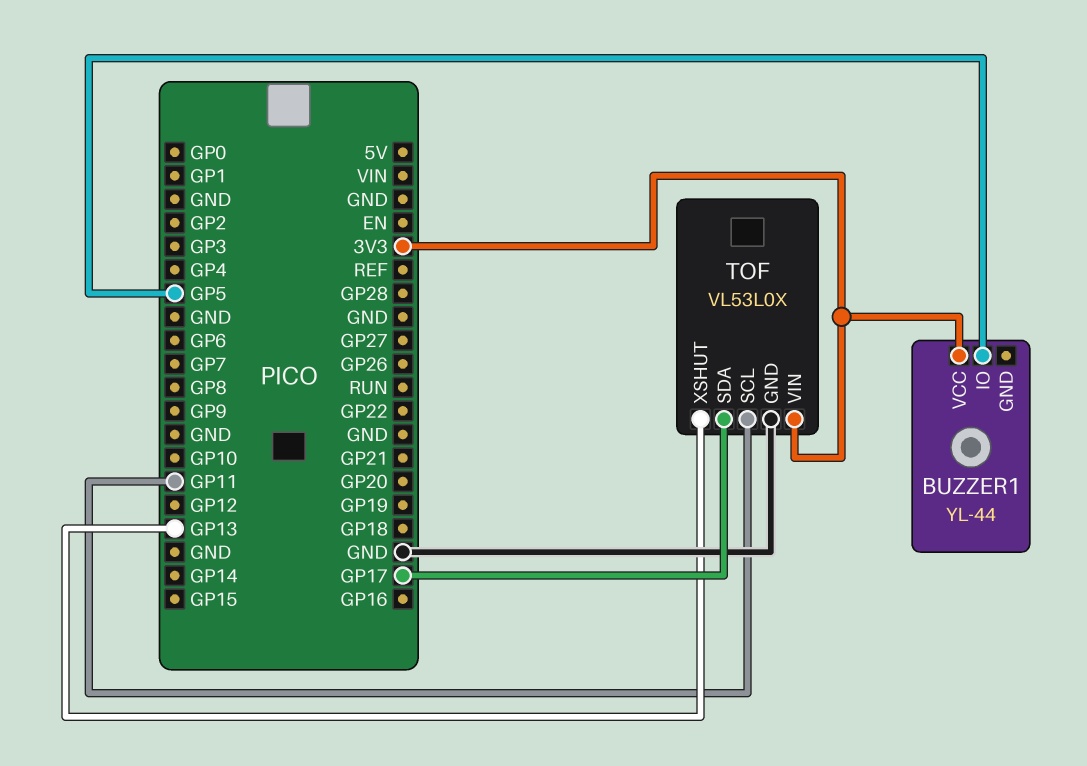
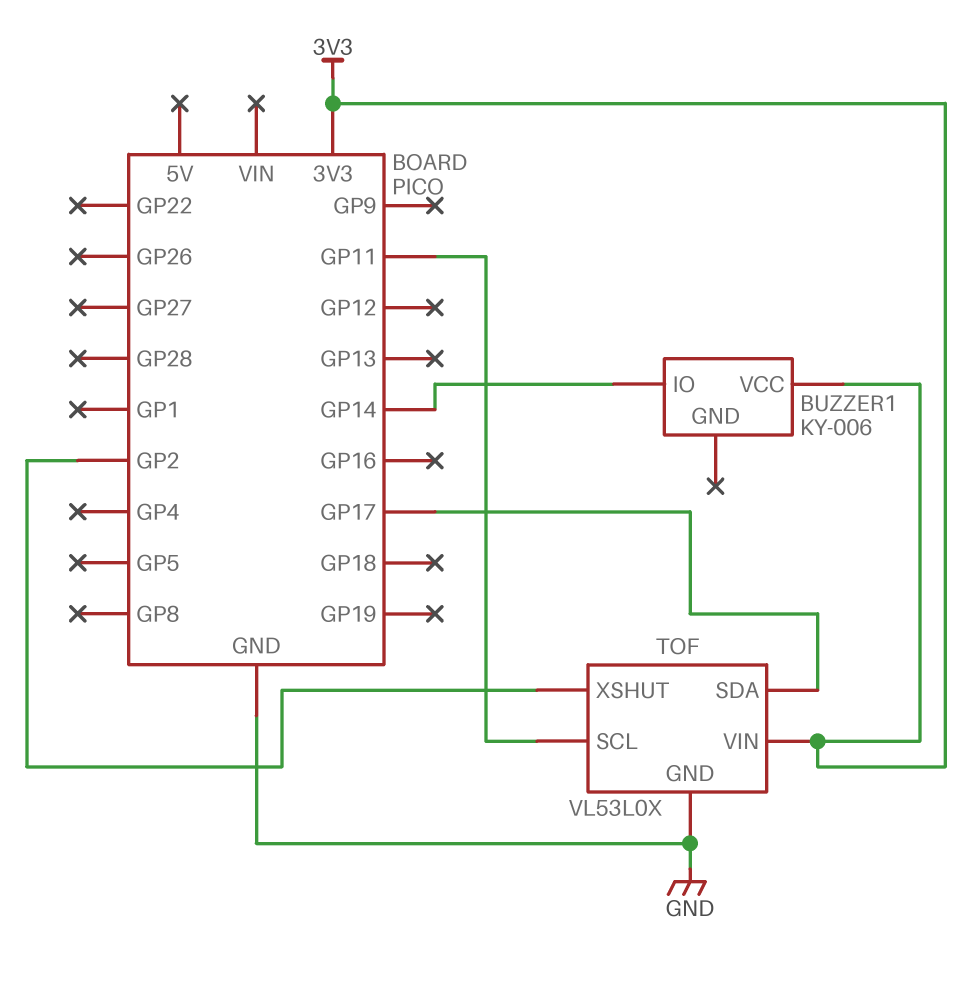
BUZZER1: YL-44 -> KY-006
BUZZER1 pin IO: GP5 -> GP14
TOF pin XSHUT: GP13 -> GP2

